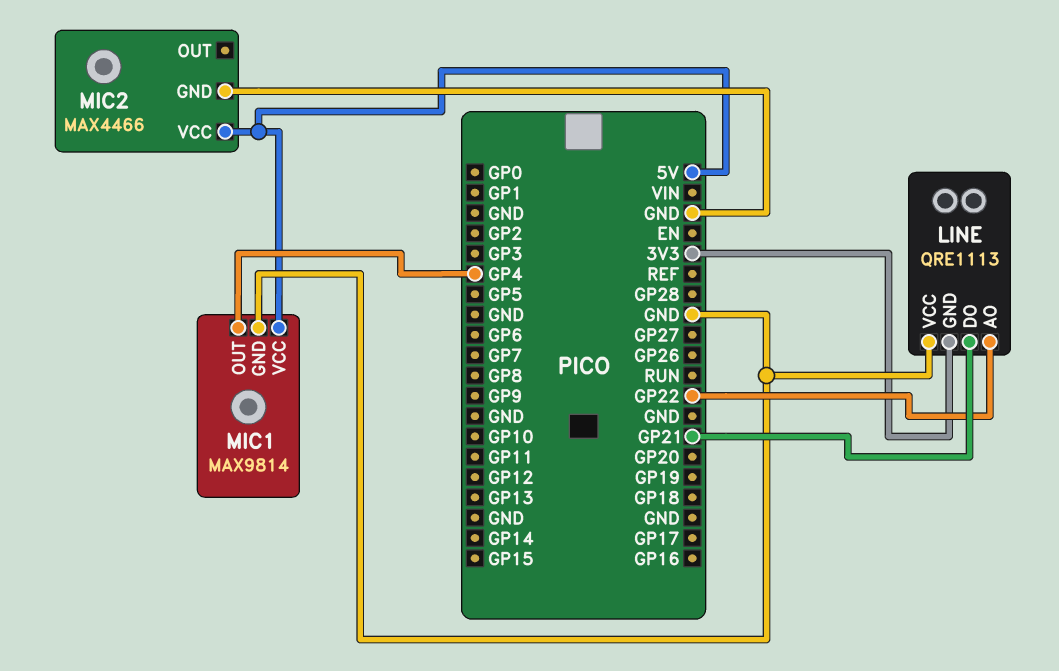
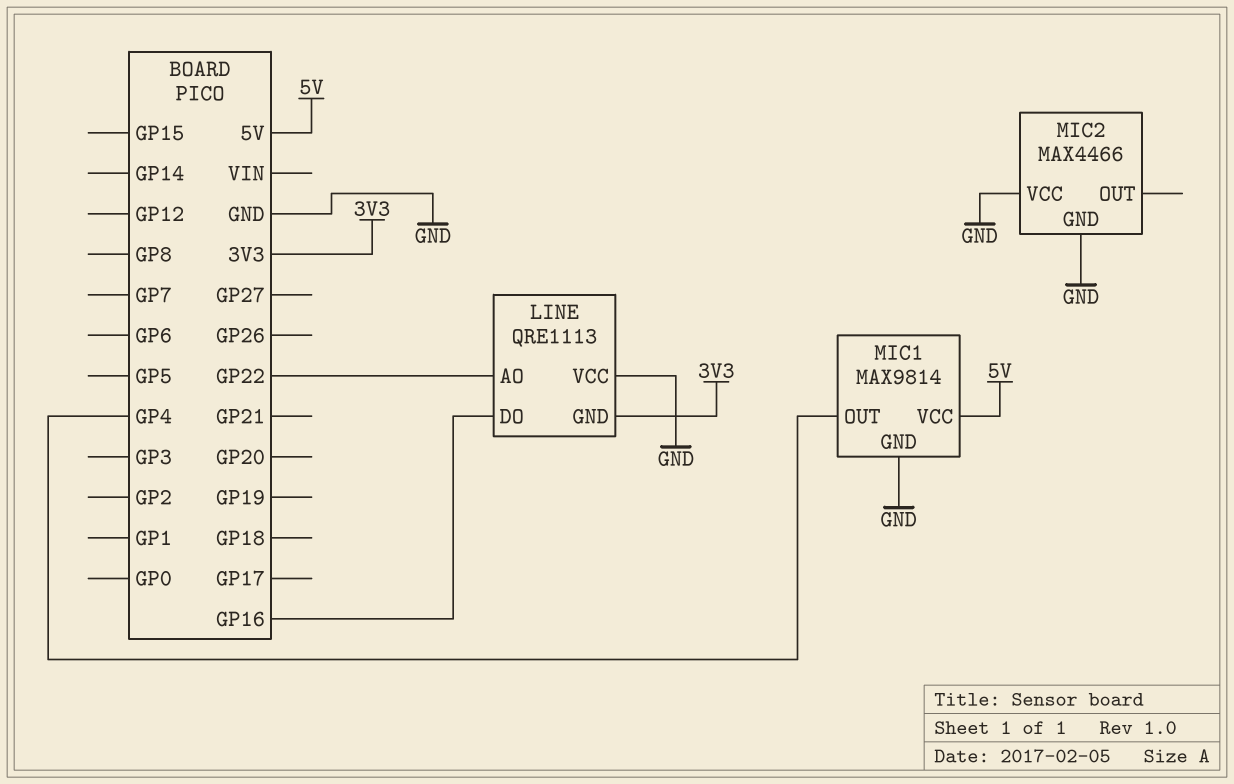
LINE pin DO: GP21 -> GP16
MIC2 pin VCC: 5V -> GND

